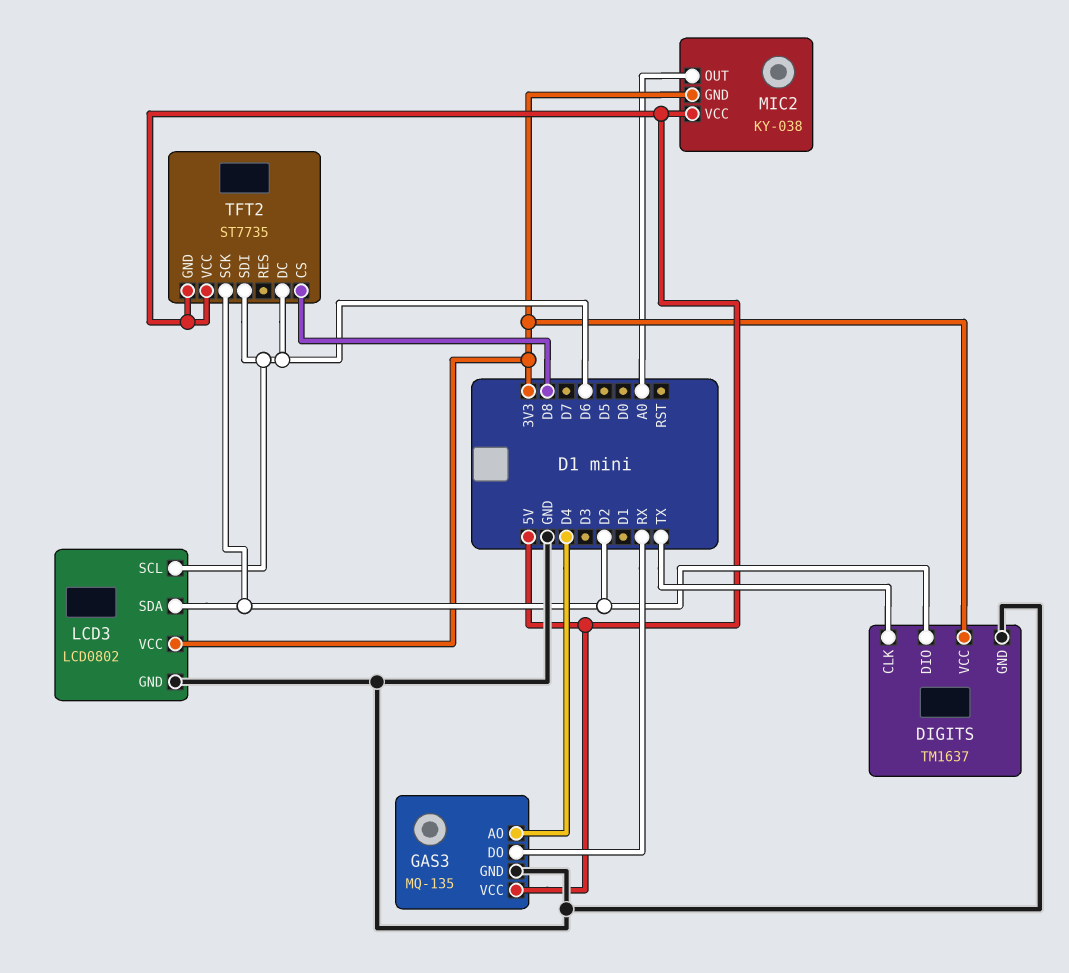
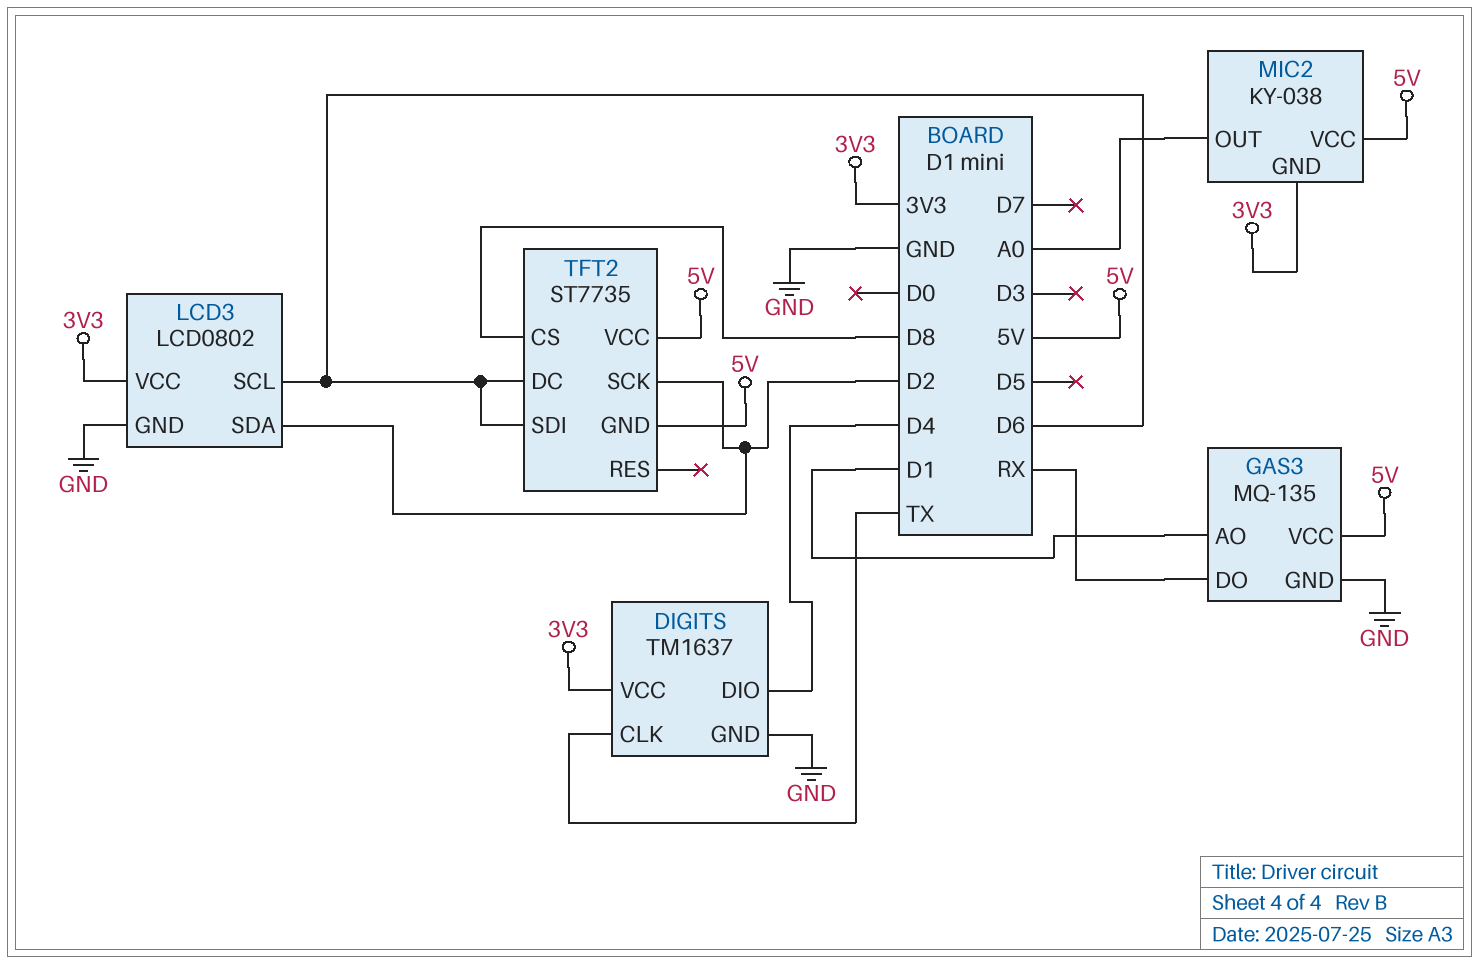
DIGITS pin DIO: D2 -> D4
GAS3 pin AO: D4 -> D1

